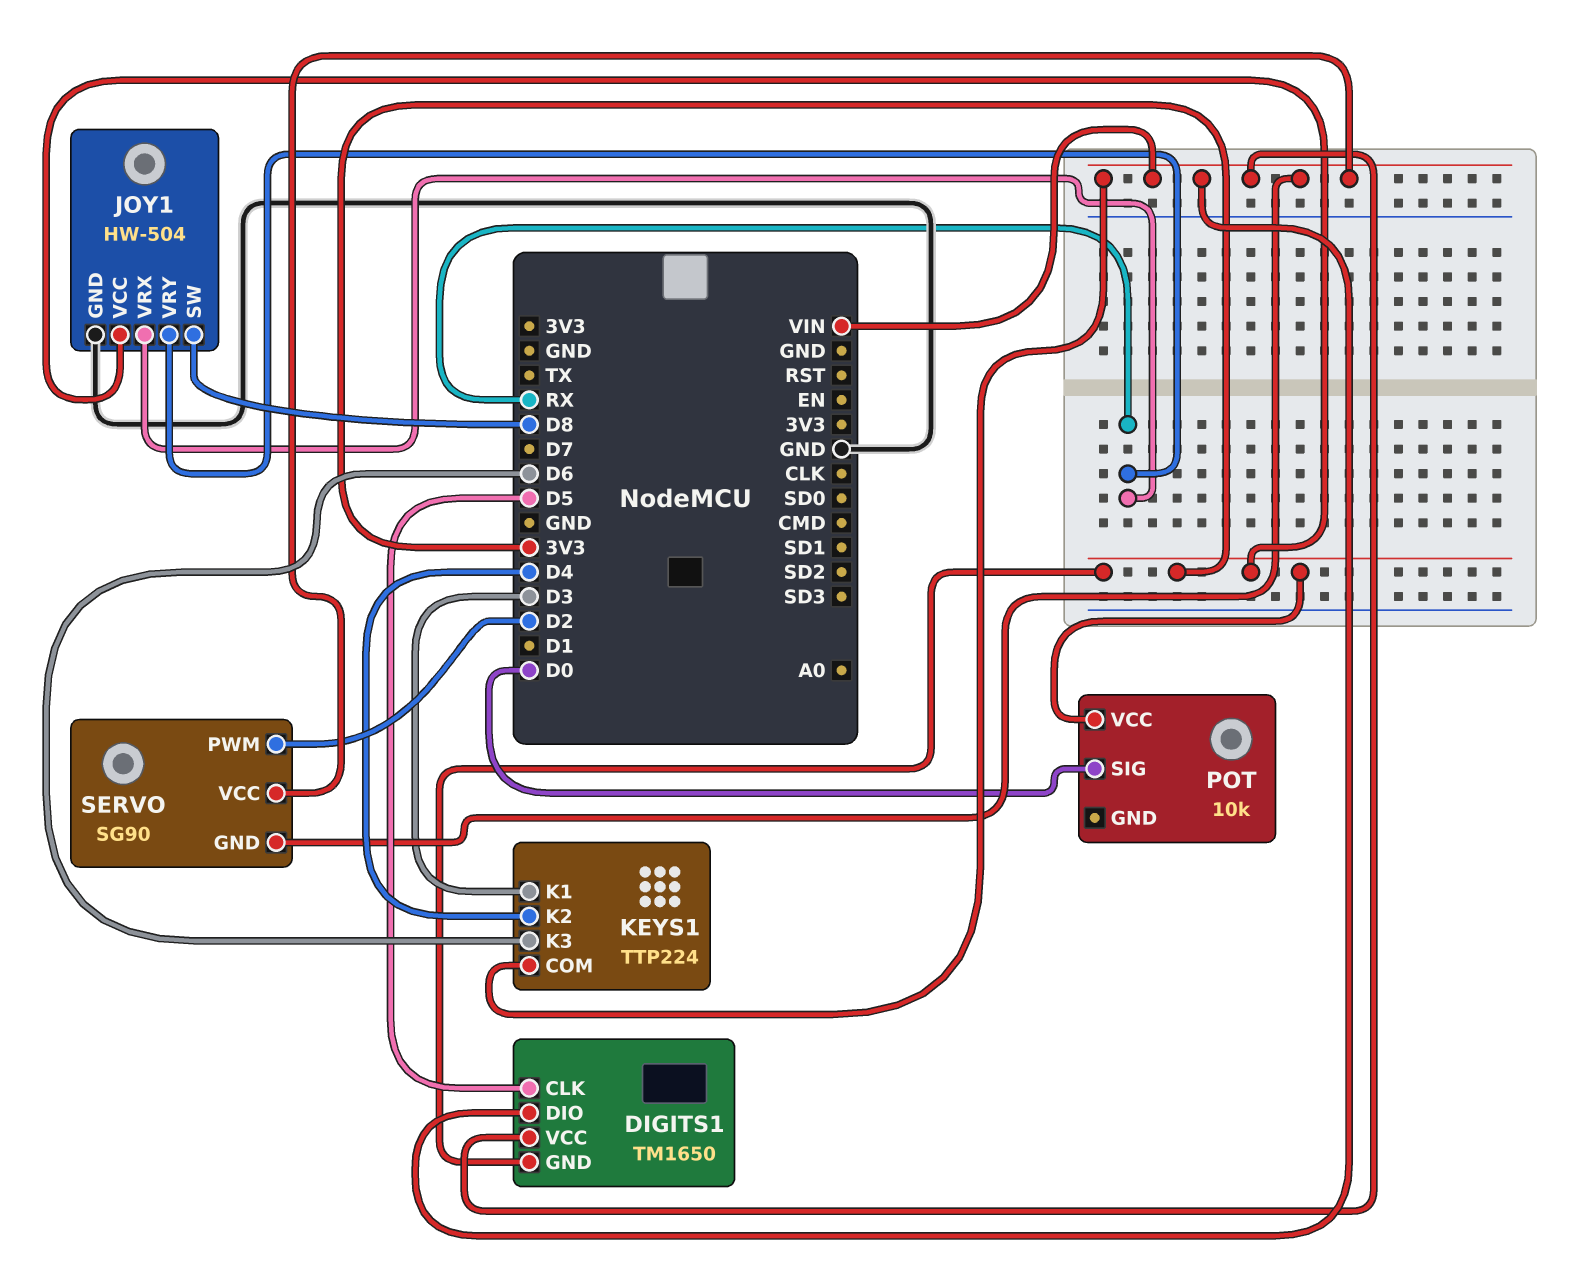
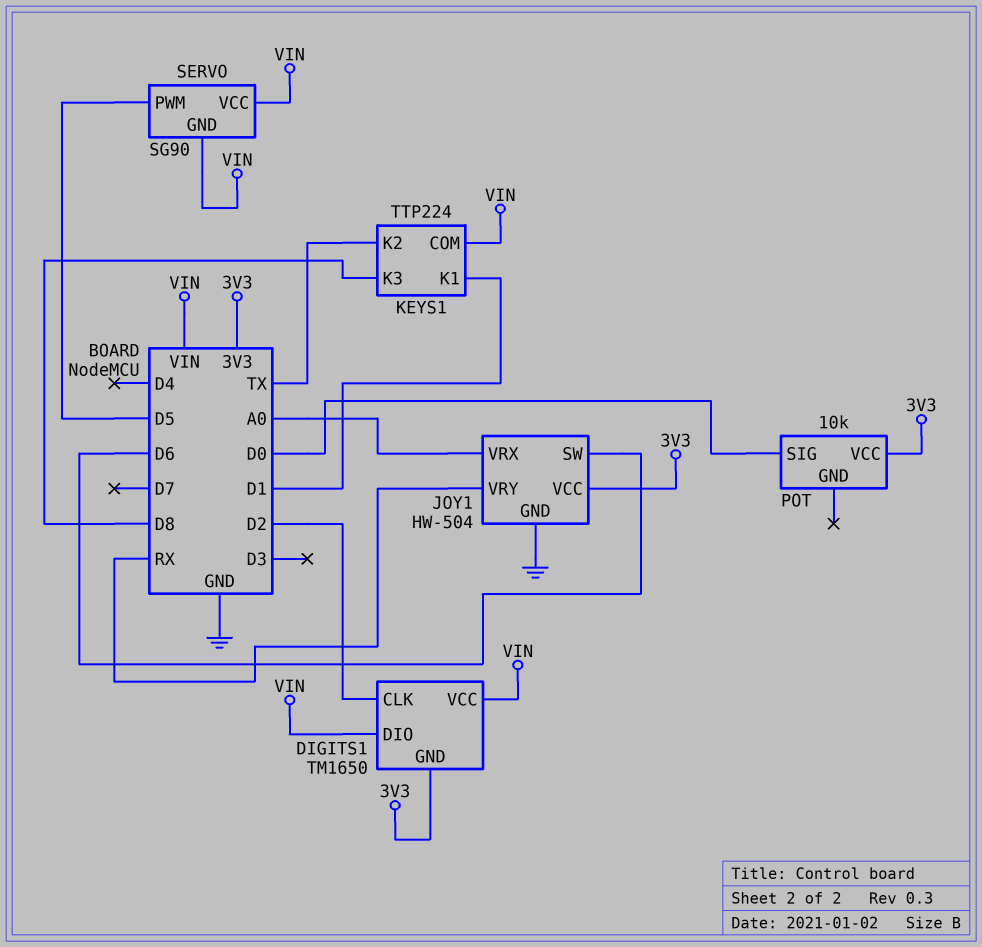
DIGITS1 pin CLK: D5 -> D2
JOY1 pin SW: D8 -> D6
JOY1 pin VRX: RX -> A0
KEYS1 pin K1: D3 -> D1
KEYS1 pin K2: D4 -> TX
KEYS1 pin K3: D6 -> D8
SERVO pin PWM: D2 -> D5

